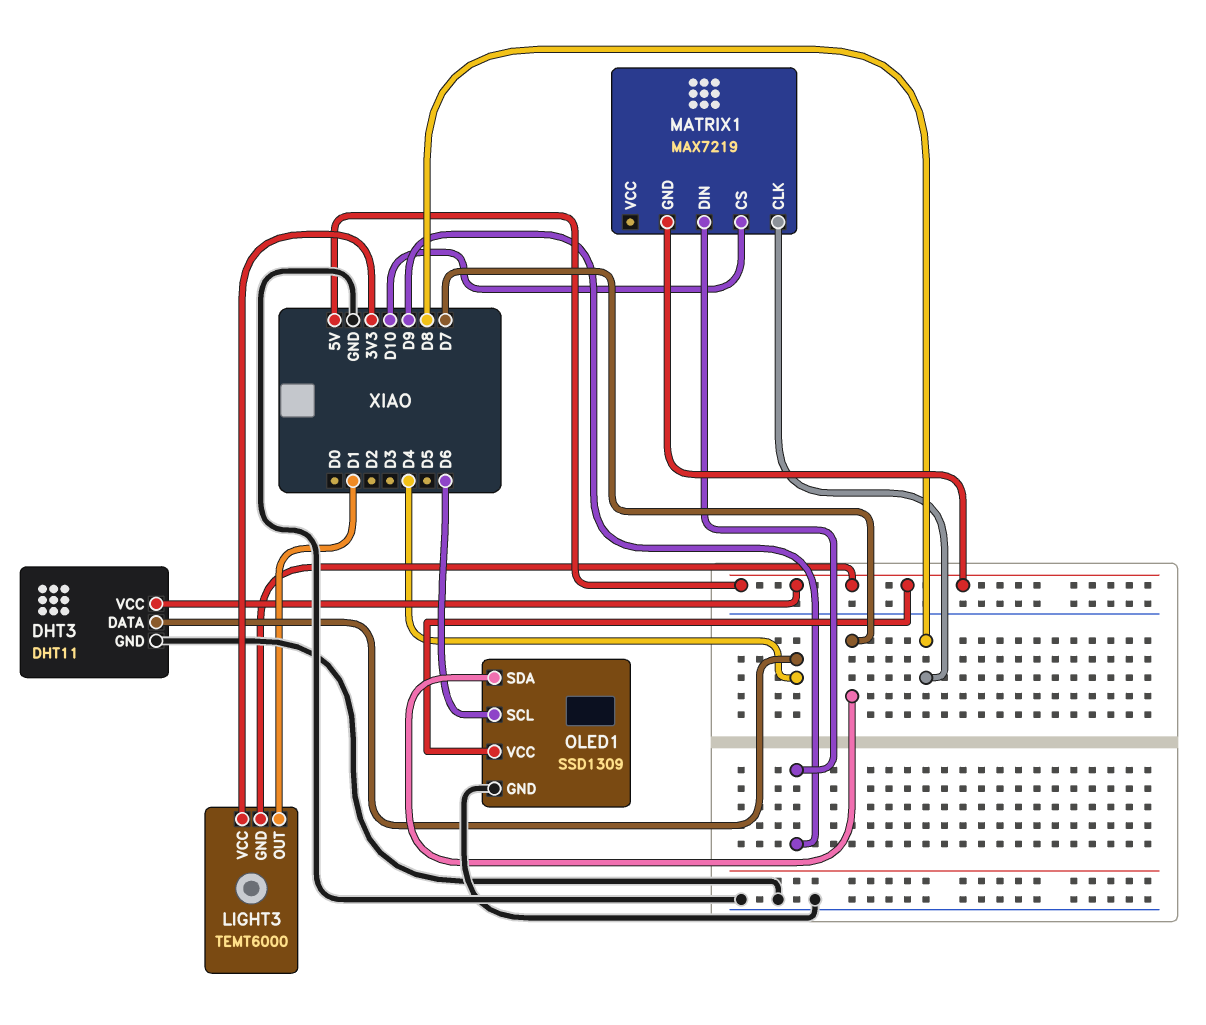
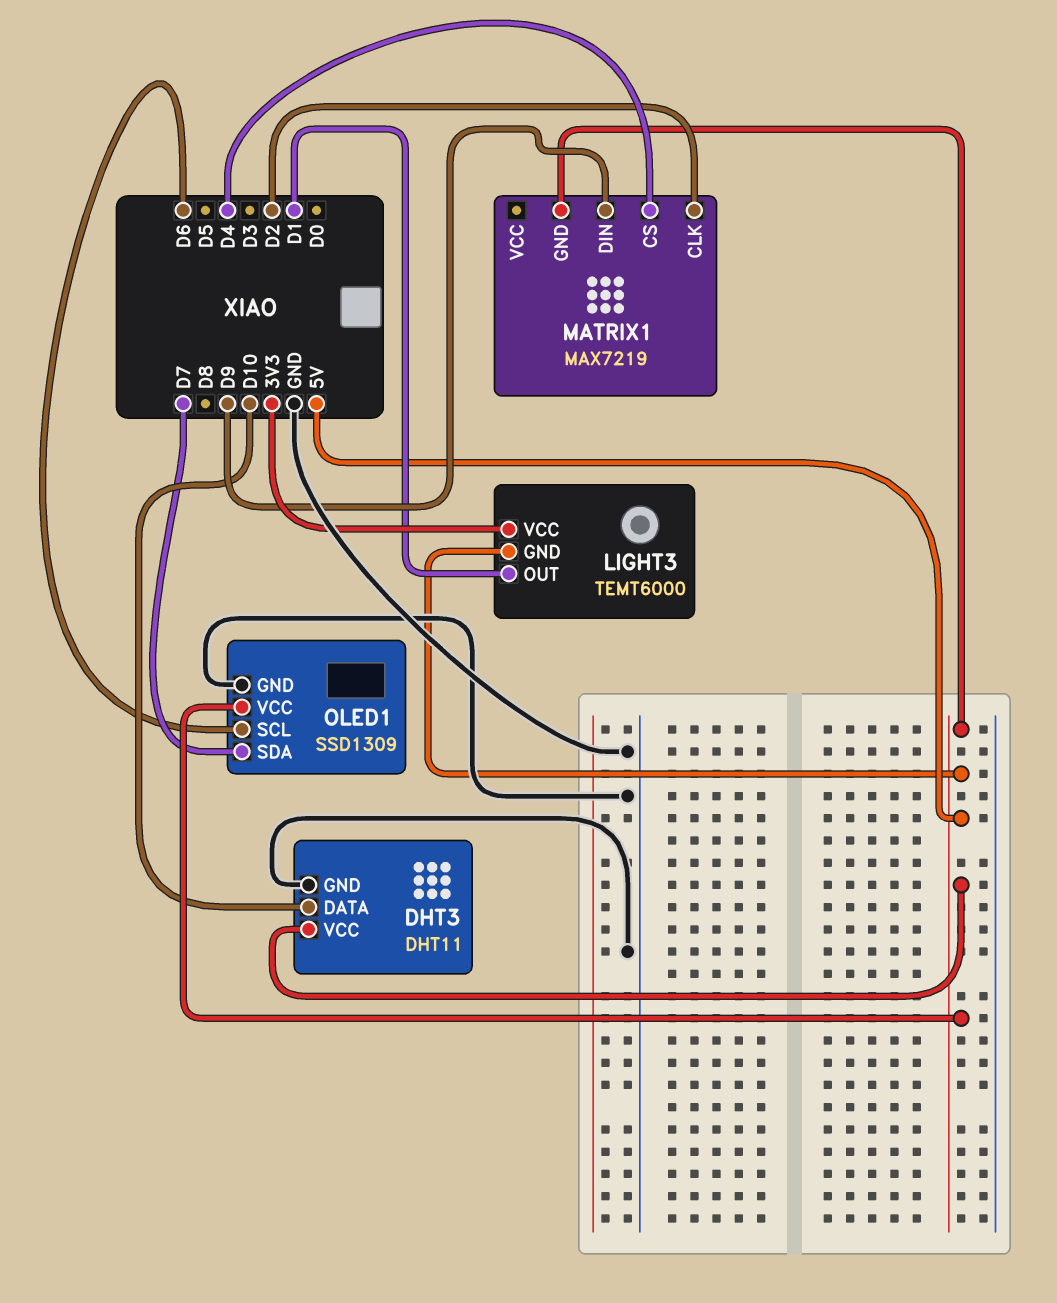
DHT3 pin DATA: D4 -> D10
MATRIX1 pin CLK: D8 -> D2
MATRIX1 pin CS: D10 -> D4

